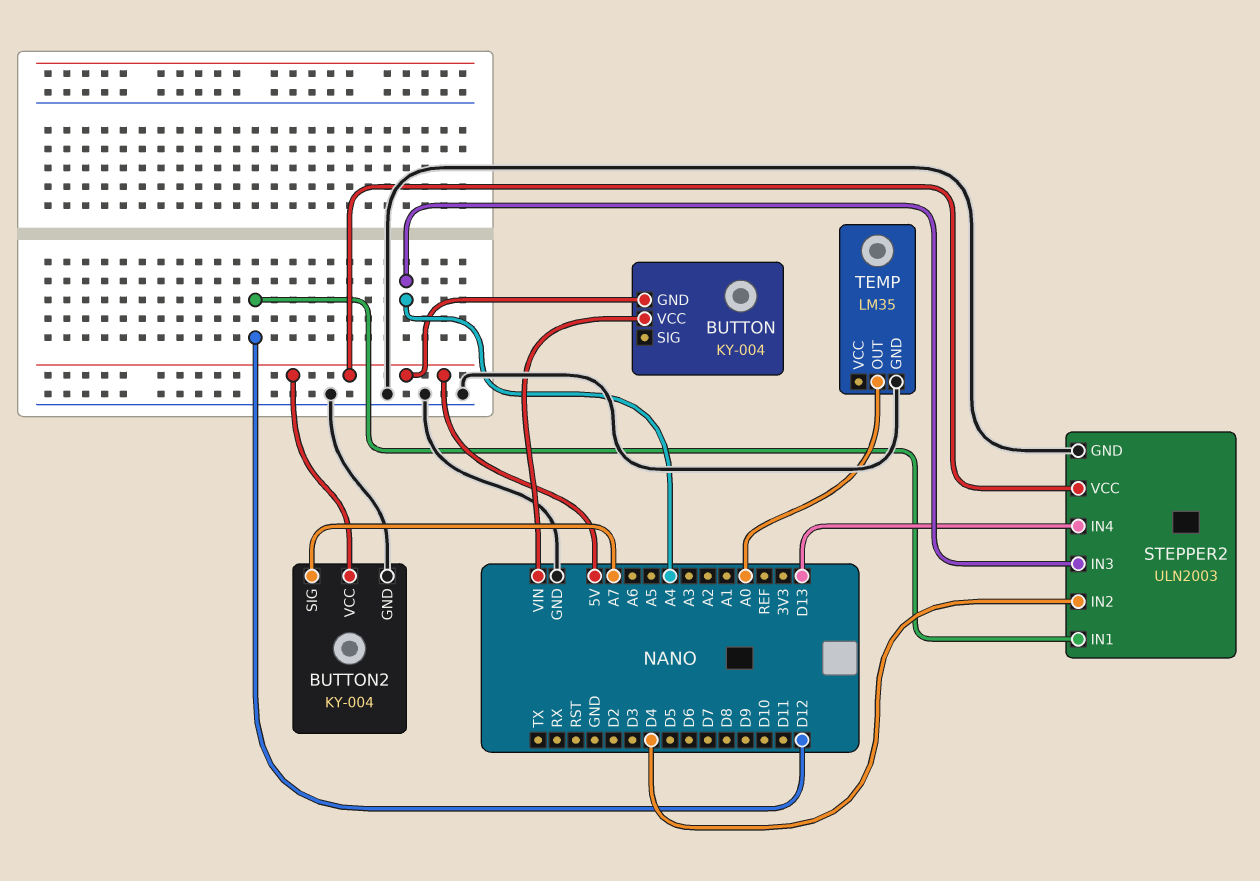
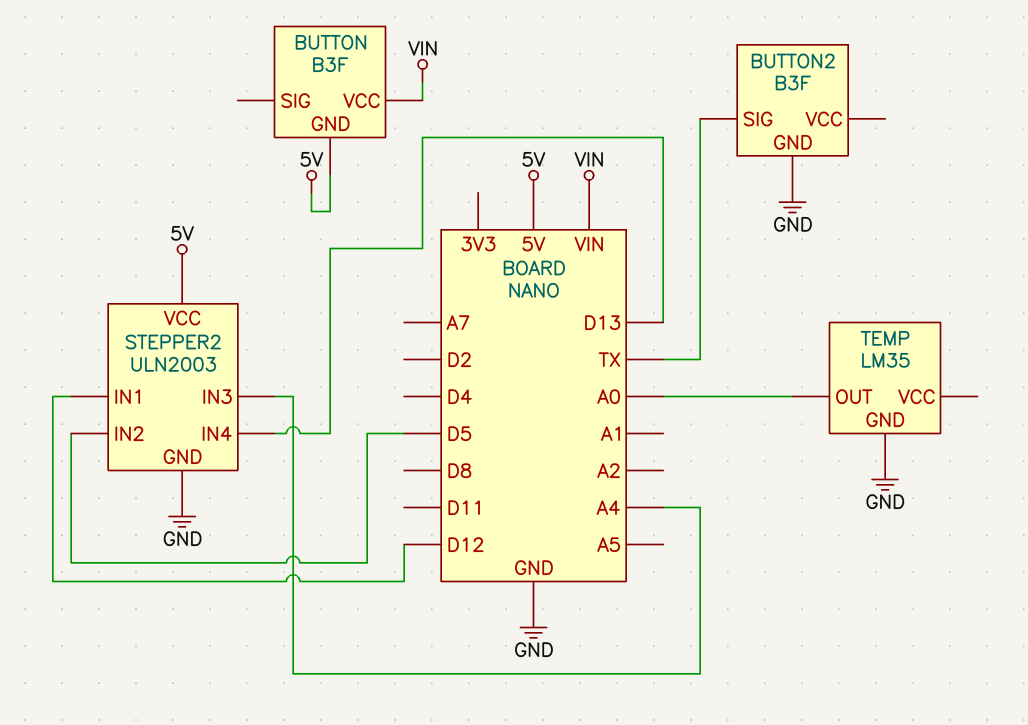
BUTTON: KY-004 -> B3F
BUTTON2: KY-004 -> B3F
BUTTON2 pin SIG: A7 -> TX
BUTTON2 pin VCC: 5V -> none
STEPPER2 pin IN2: D4 -> D5

